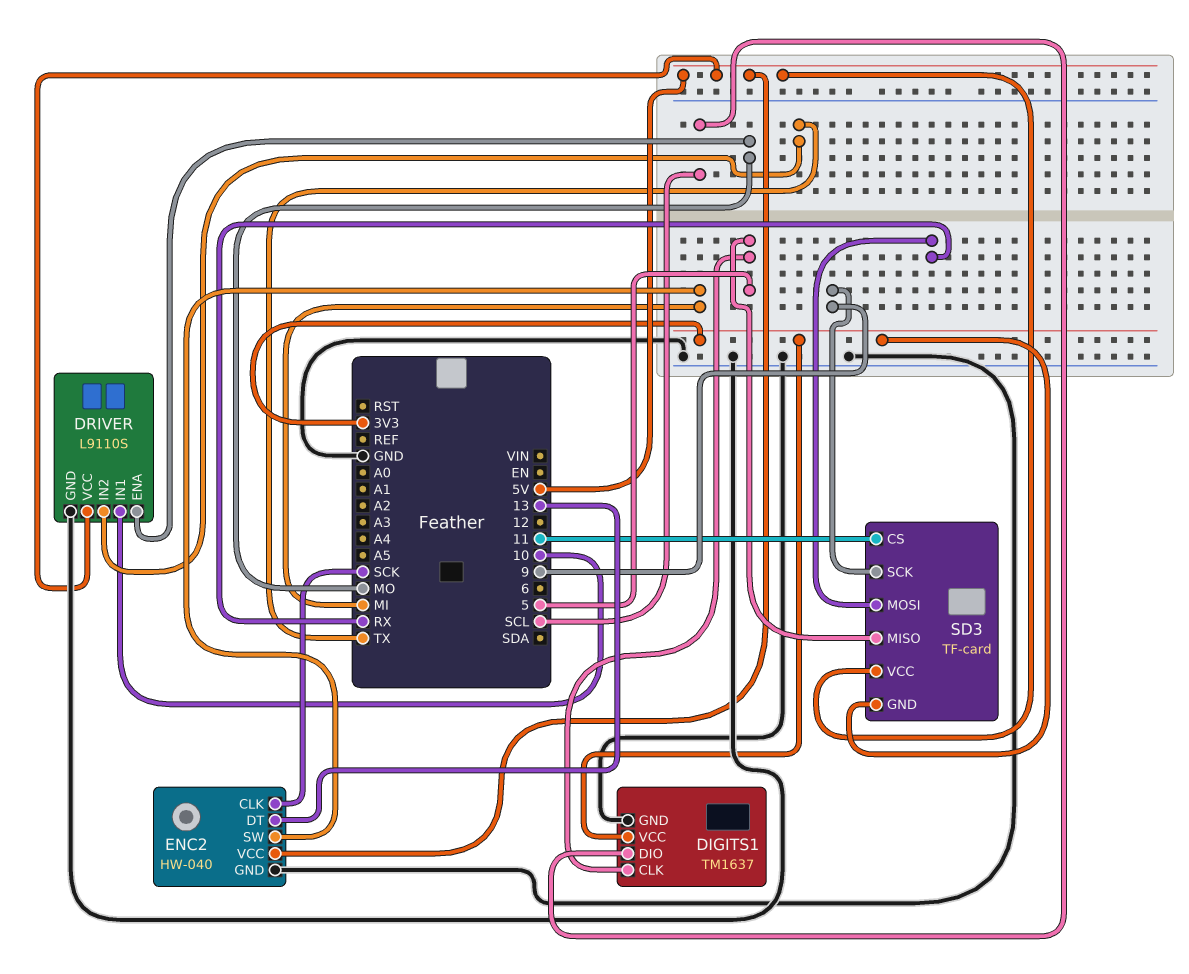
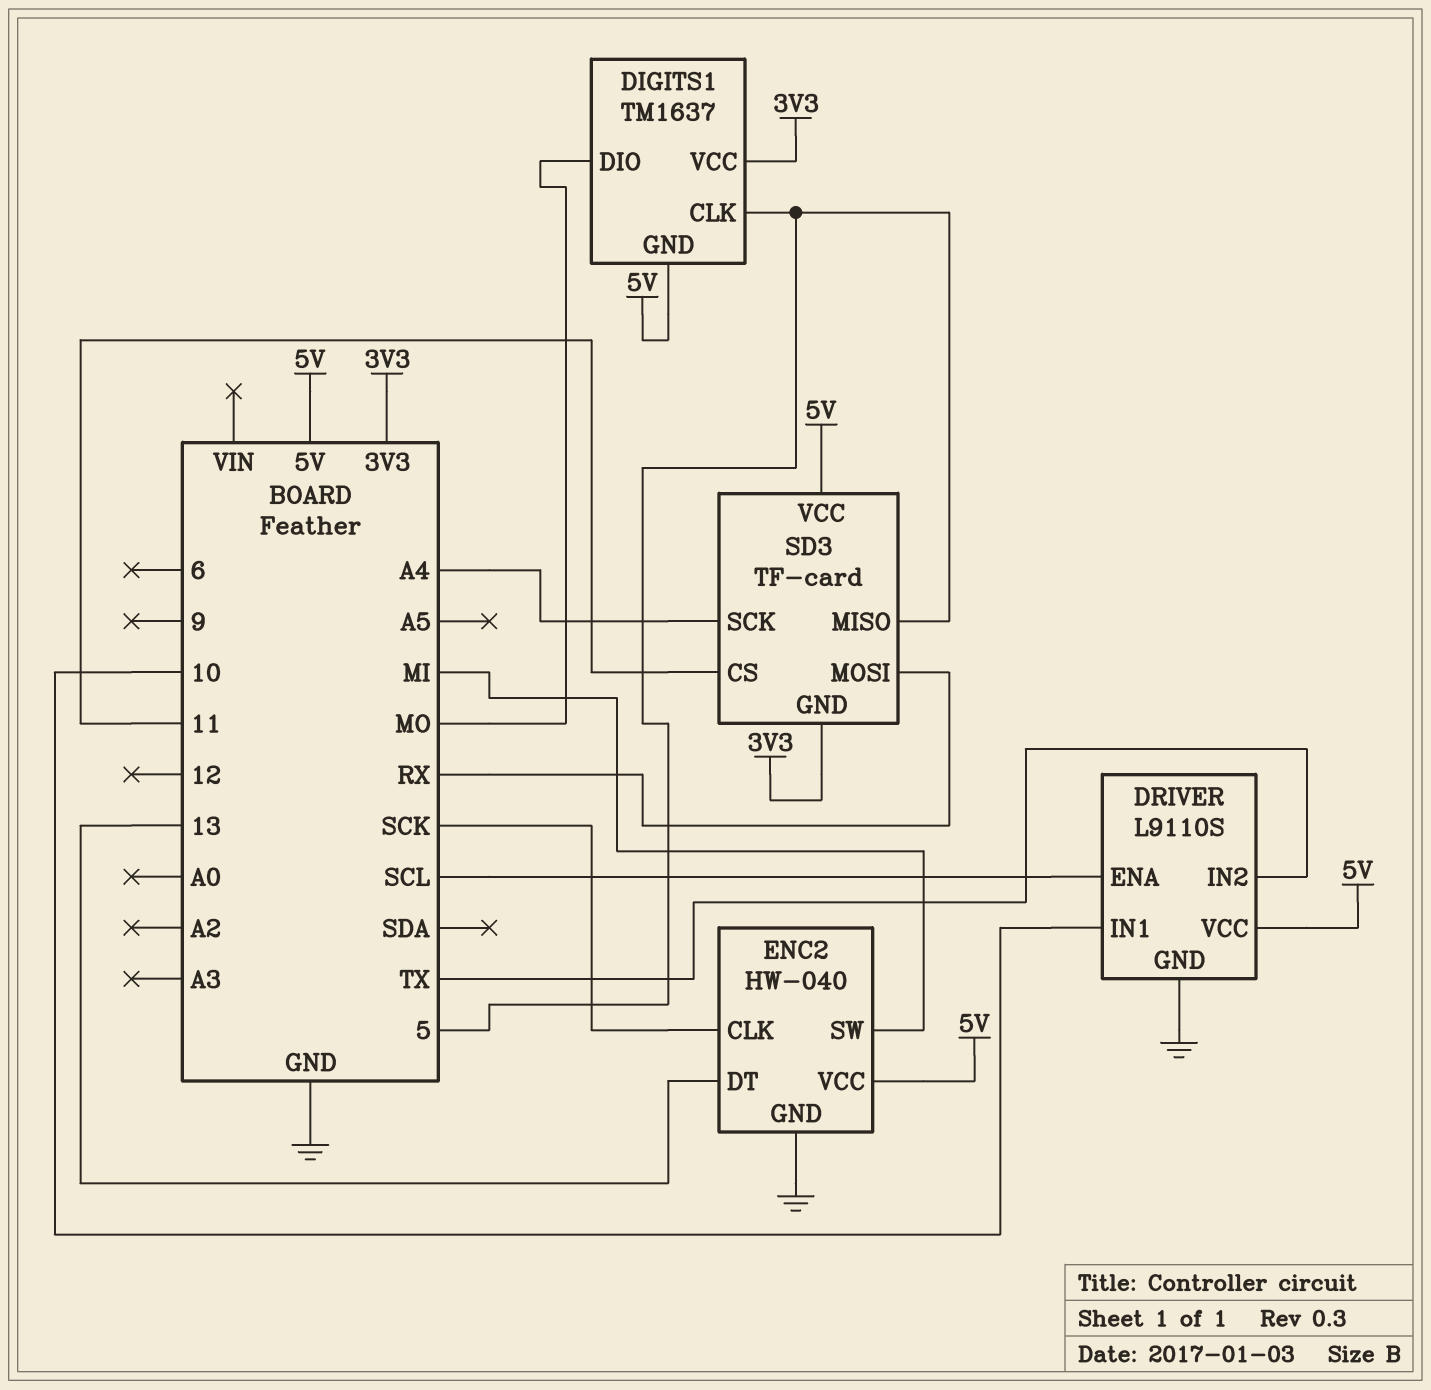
DIGITS1 pin DIO: SCL -> MO
DIGITS1 pin GND: GND -> 5V
DRIVER pin ENA: MO -> SCL
SD3 pin SCK: 9 -> A4

